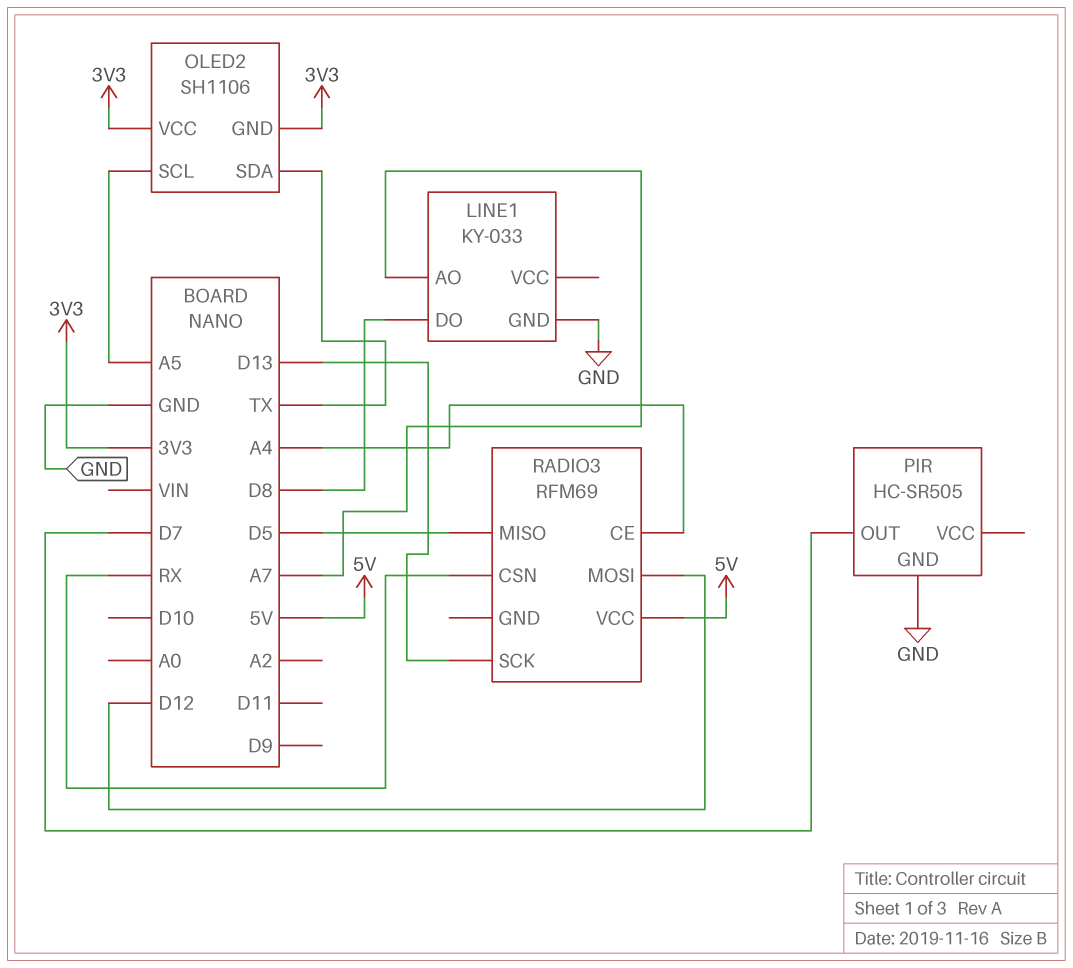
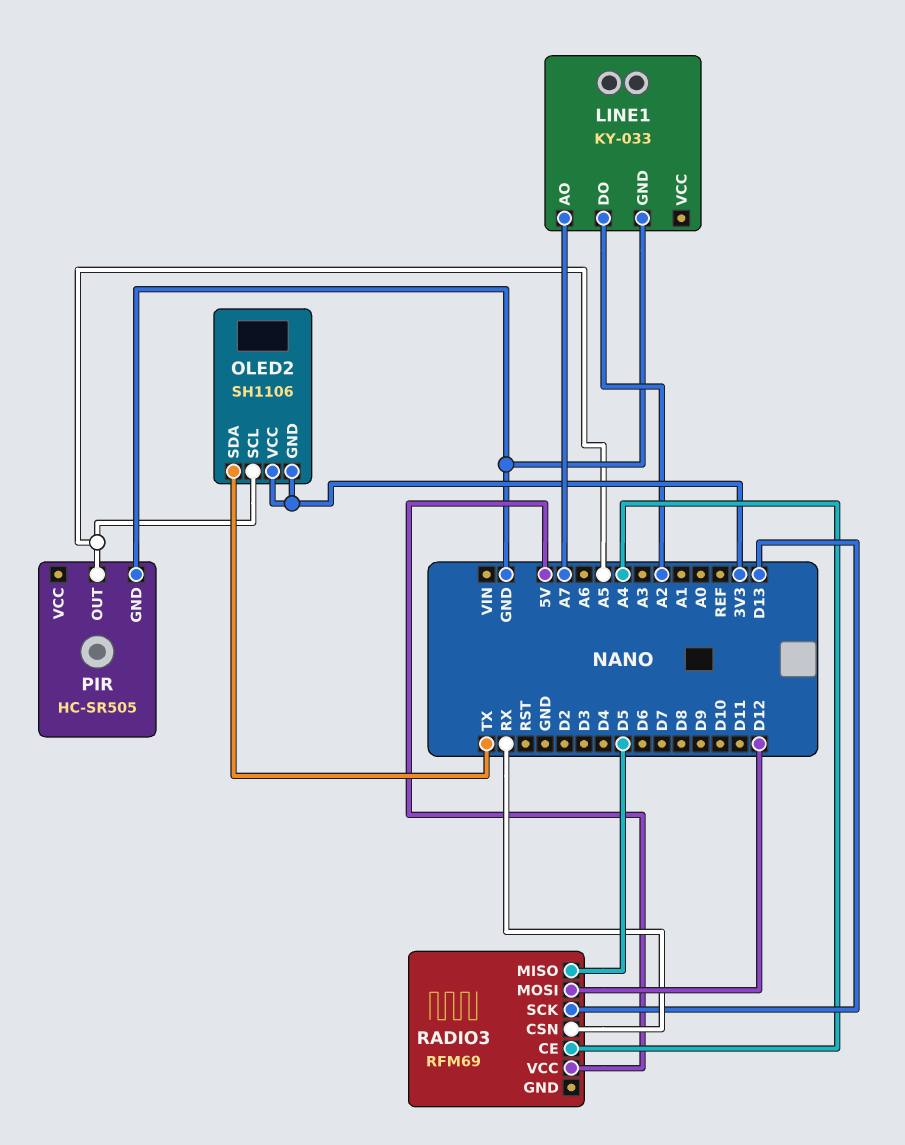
LINE1 pin DO: D8 -> A2
PIR pin OUT: D7 -> A5

